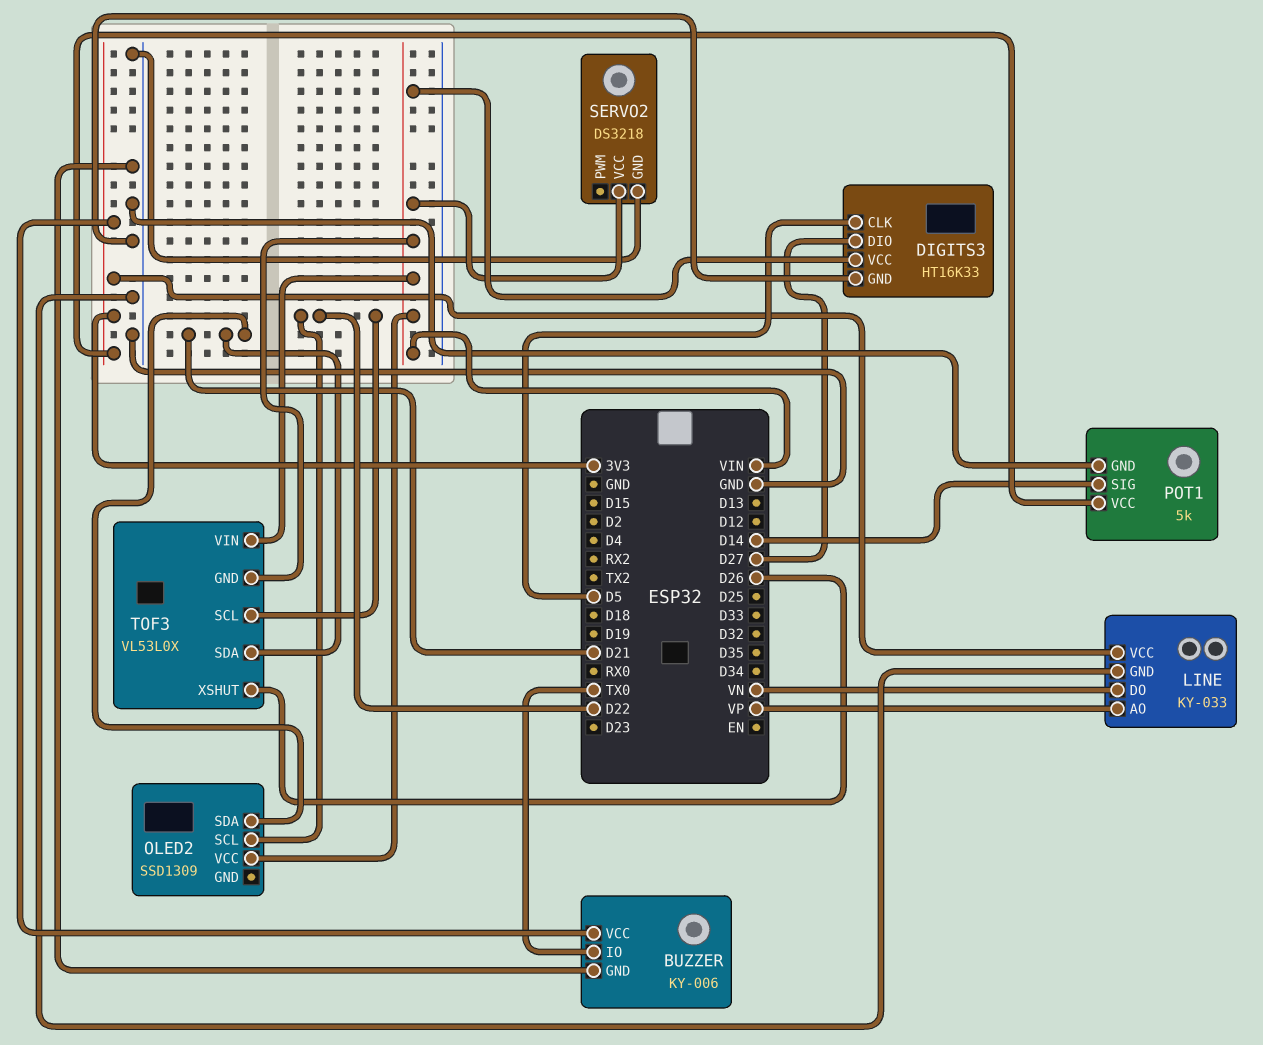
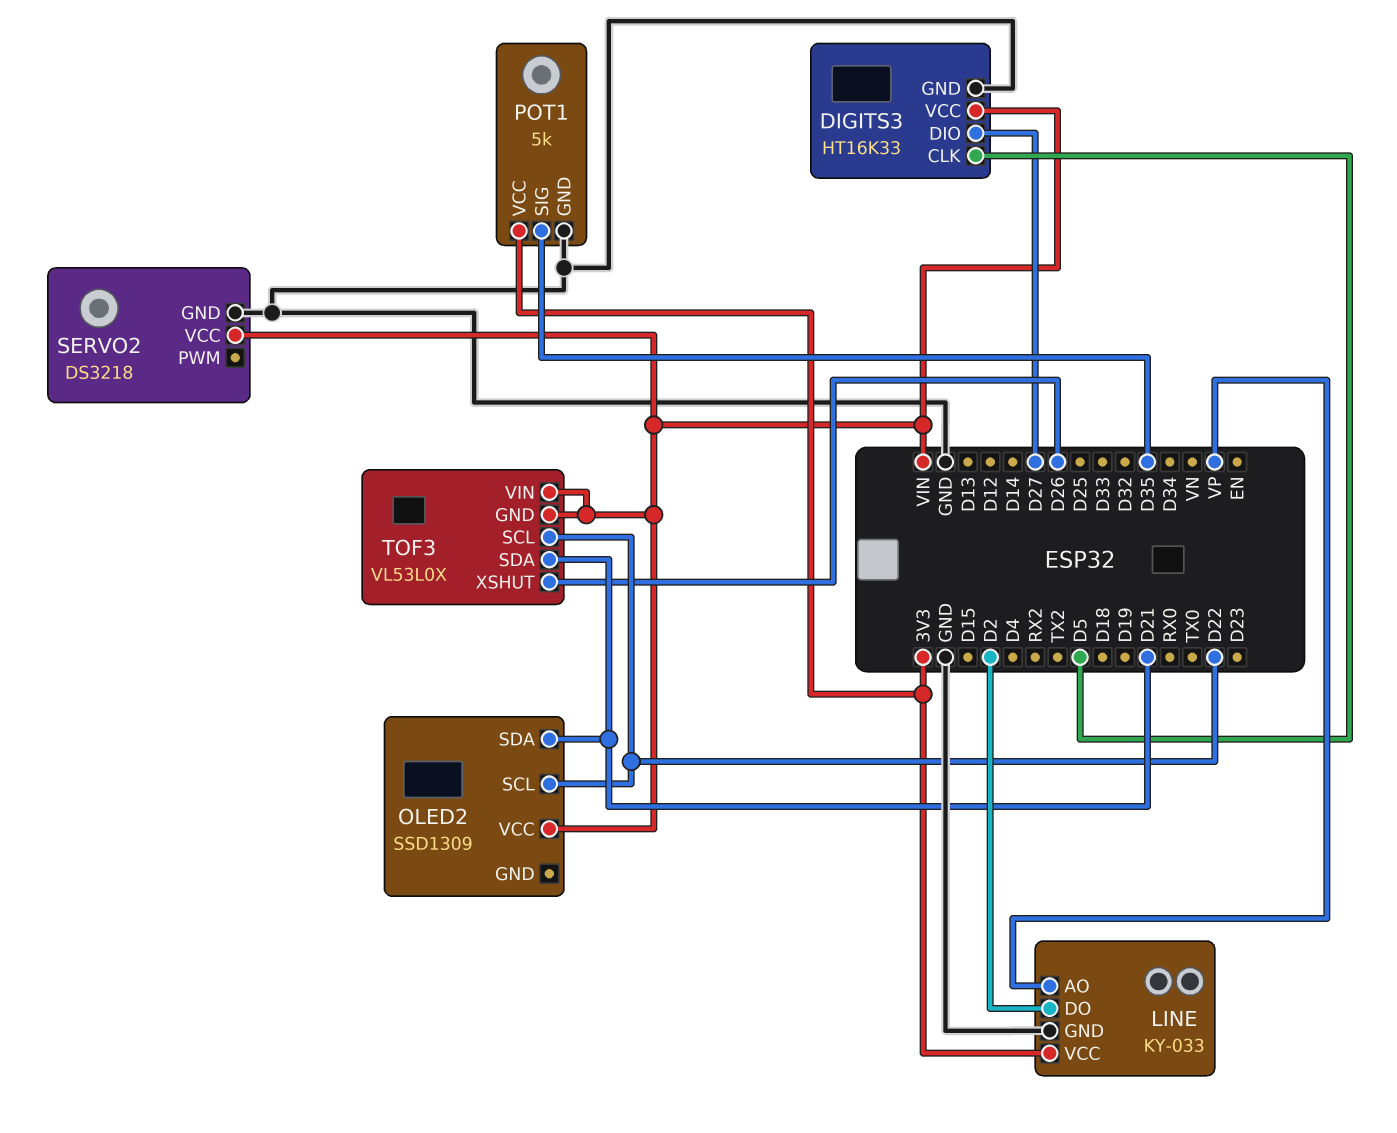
BUZZER: KY-006 -> none
BUZZER pin GND: GND -> none
BUZZER pin IO: TX0 -> none
BUZZER pin VCC: 3V3 -> none
LINE pin DO: VN -> D2
POT1 pin SIG: D14 -> D35

